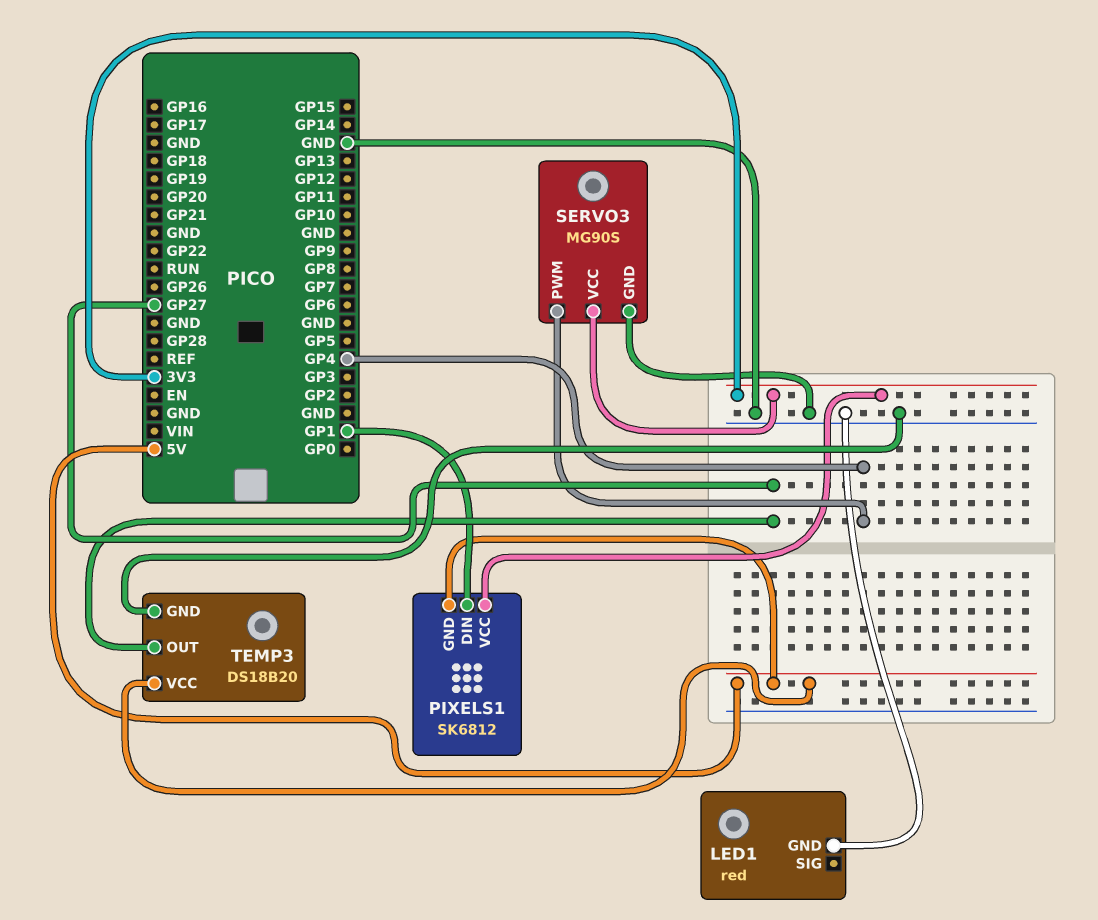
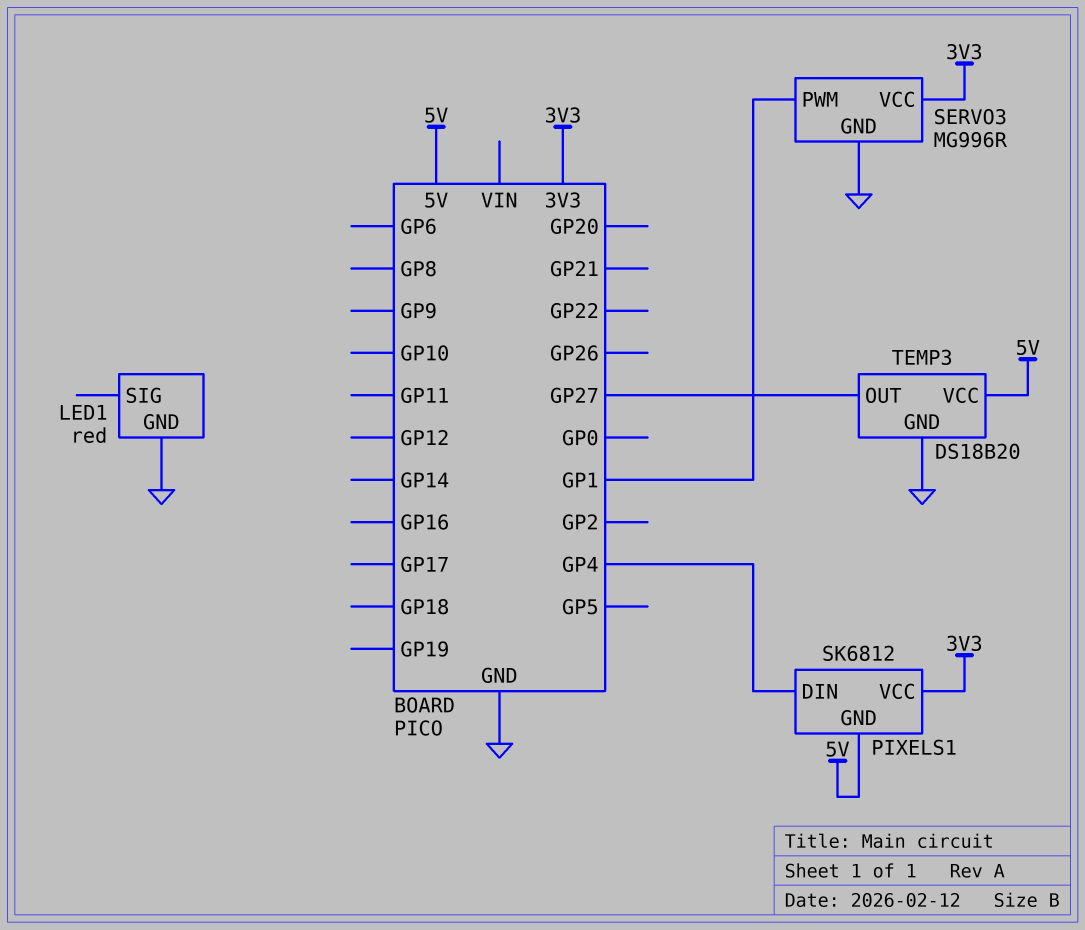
PIXELS1 pin DIN: GP1 -> GP4
SERVO3: MG90S -> MG996R
SERVO3 pin PWM: GP4 -> GP1

